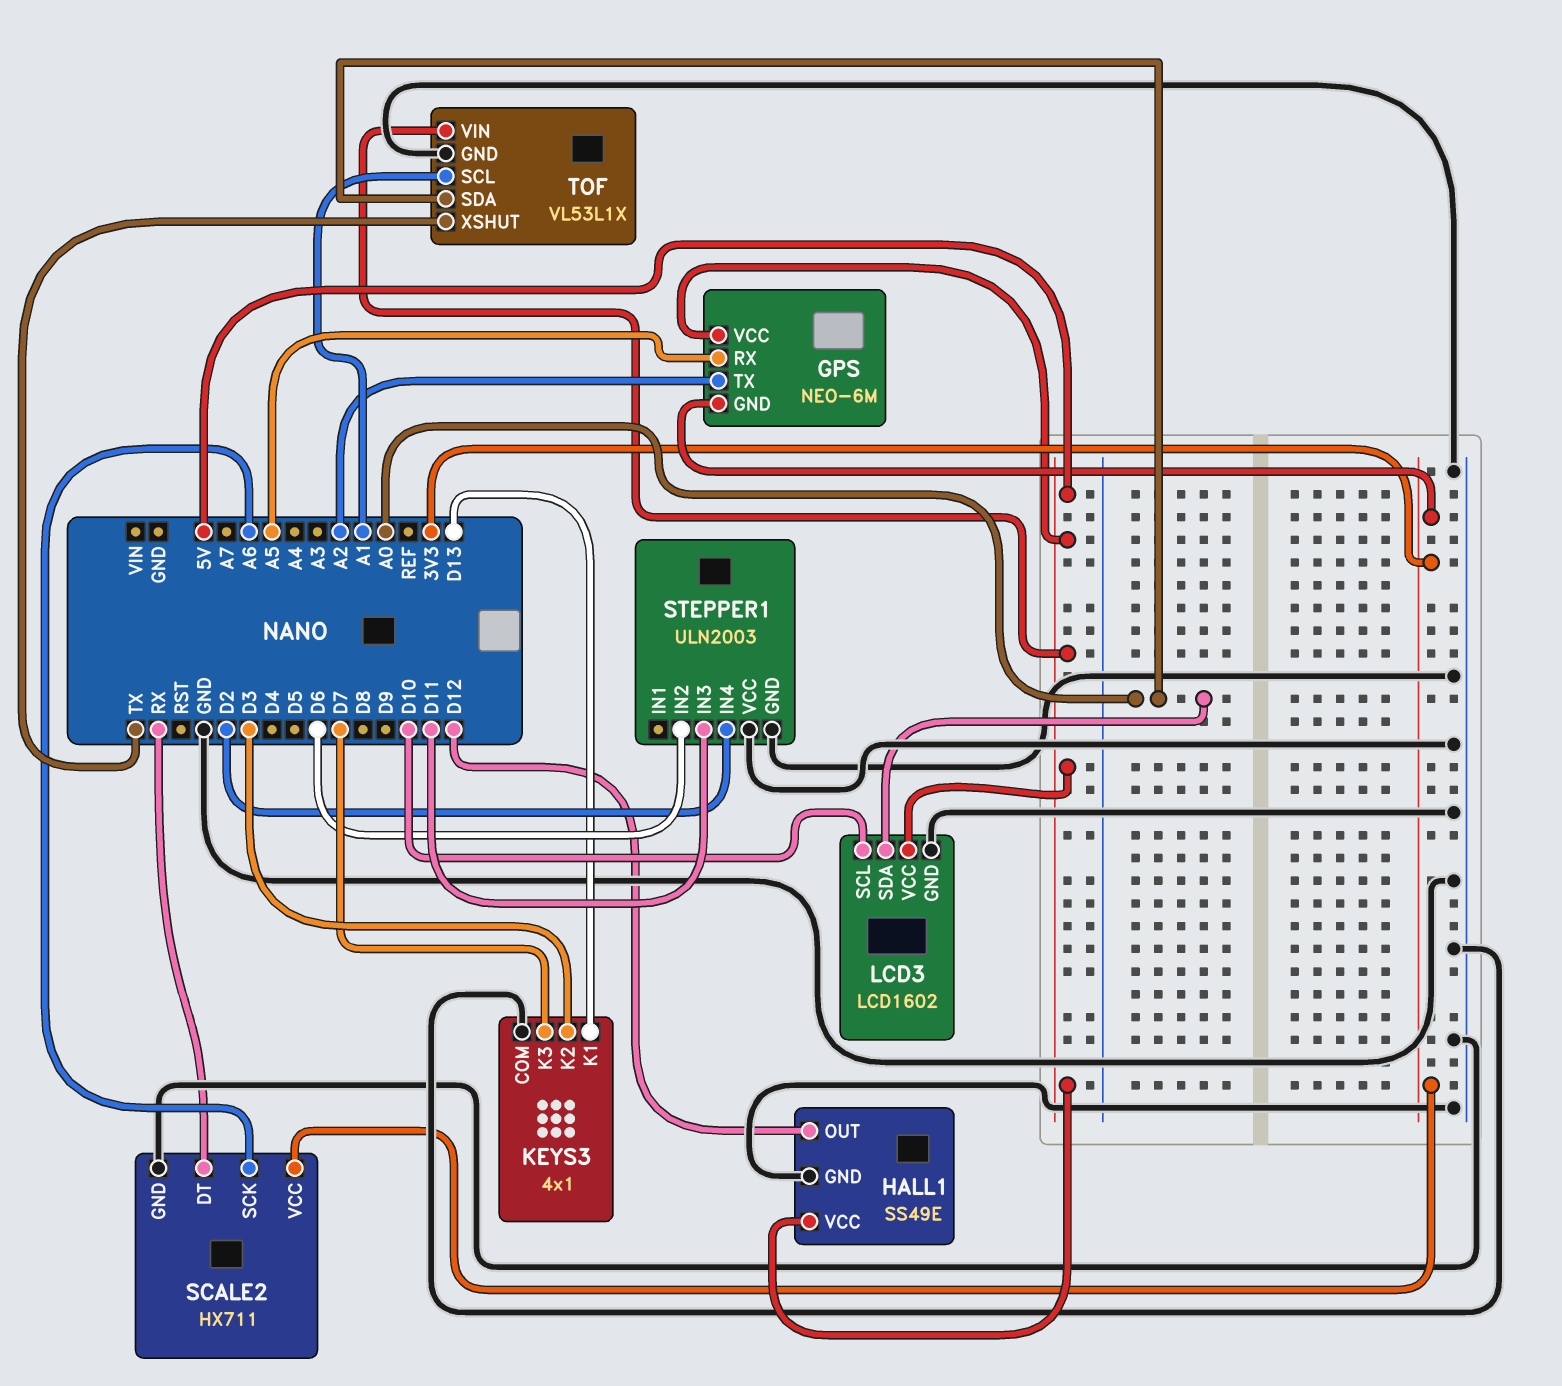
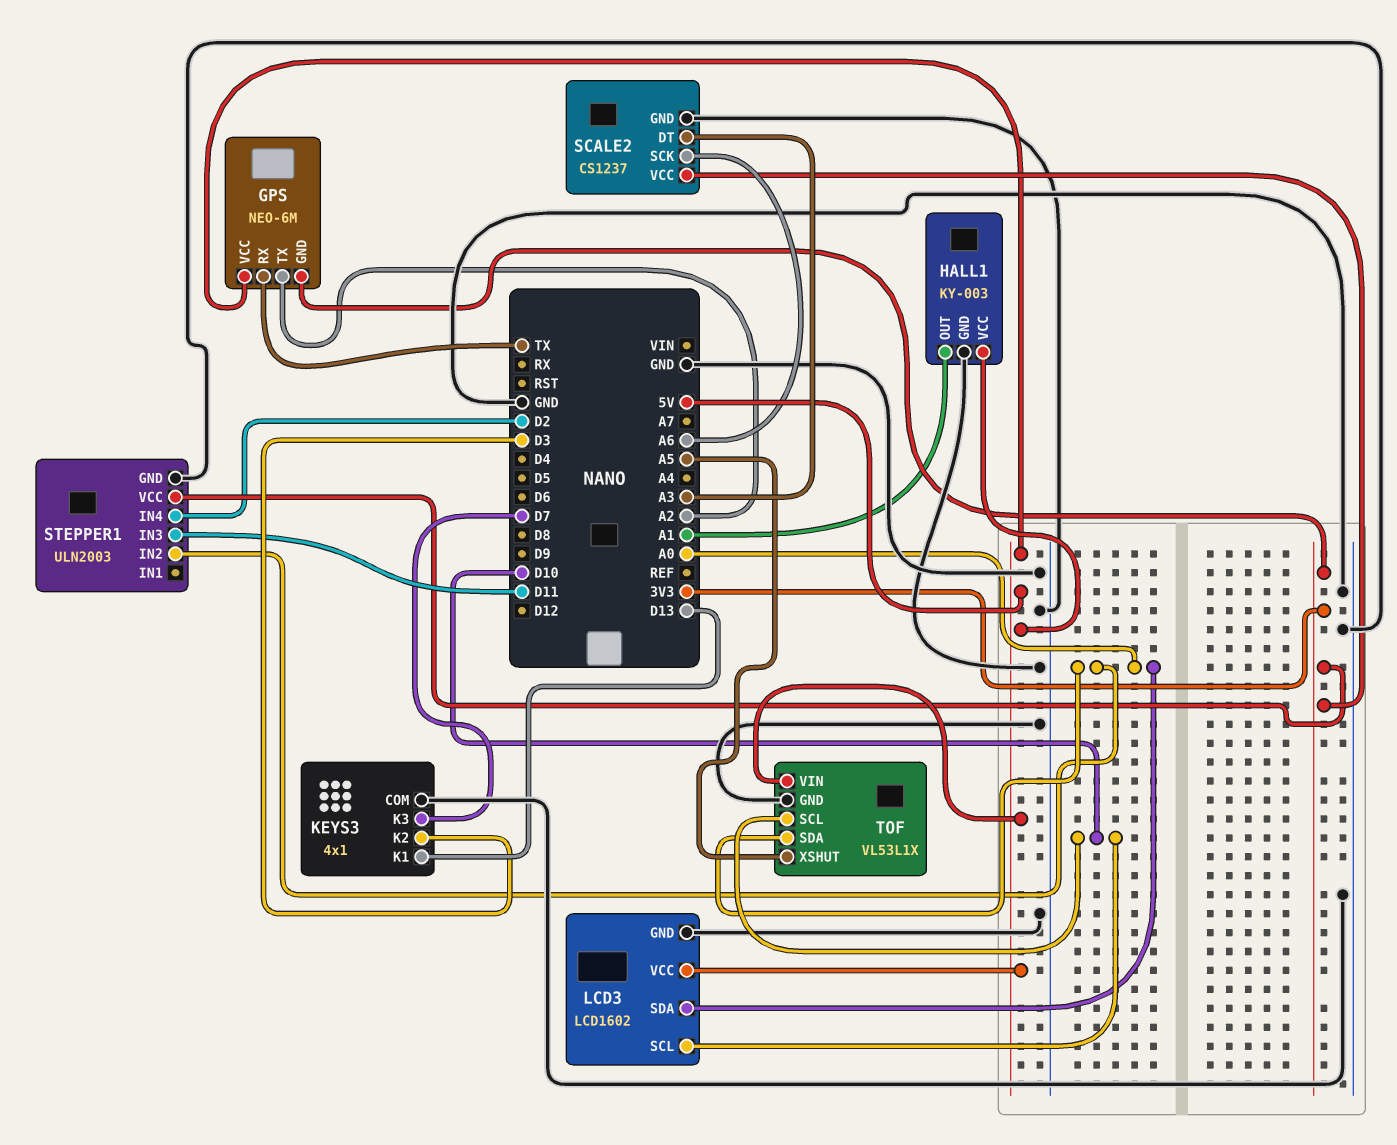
GPS pin RX: A5 -> TX
HALL1: SS49E -> KY-003
HALL1 pin OUT: D12 -> A1
SCALE2: HX711 -> CS1237
SCALE2 pin DT: RX -> A3
STEPPER1 pin IN2: D6 -> A0
STEPPER1 pin VCC: GND -> 3V3
TOF pin SCL: A1 -> D10
TOF pin XSHUT: TX -> A5

